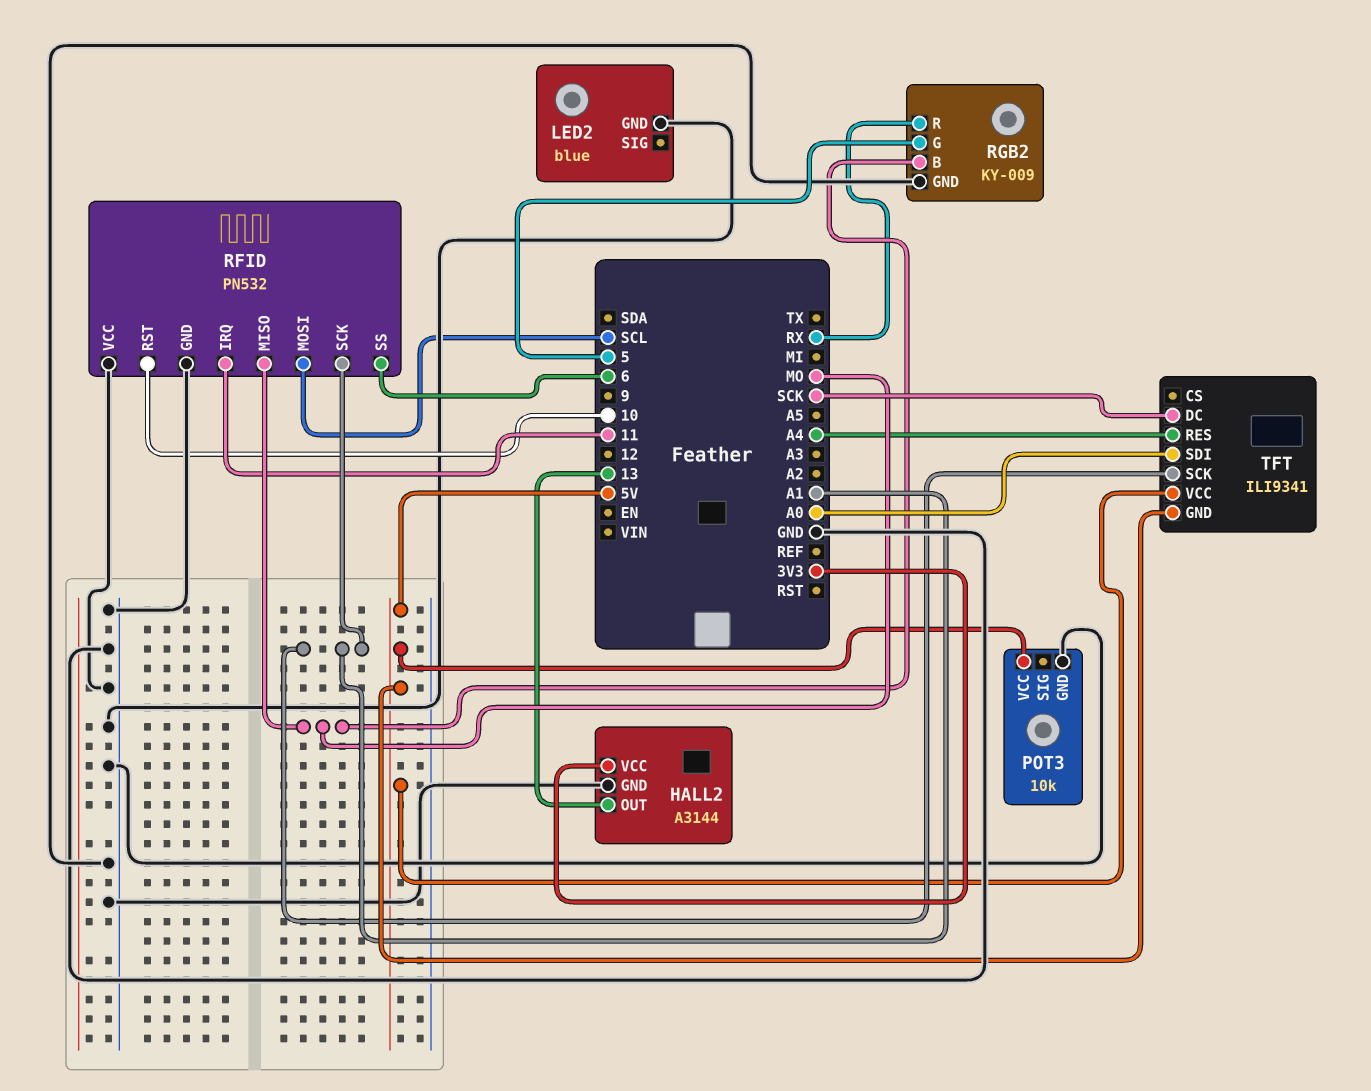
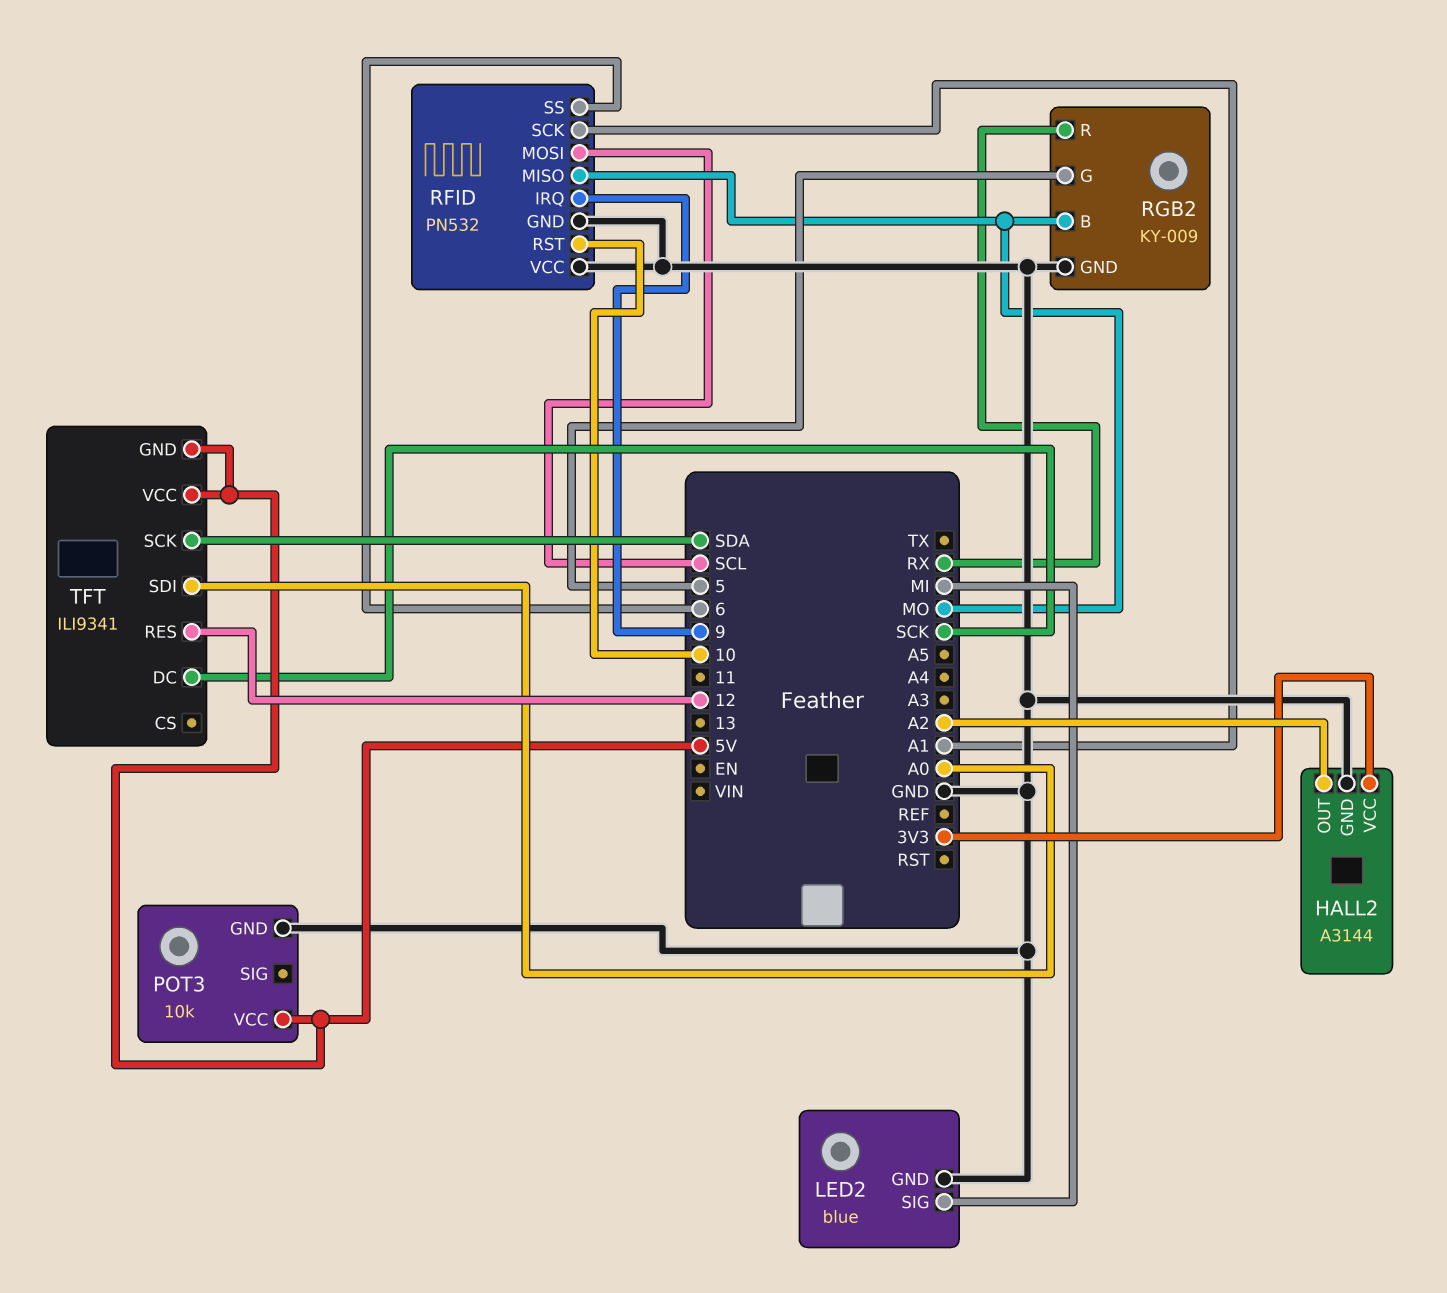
HALL2 pin OUT: 13 -> A2
LED2 pin SIG: none -> MI
RFID pin IRQ: 11 -> 9
TFT pin RES: A4 -> 12
TFT pin SCK: A1 -> SDA

